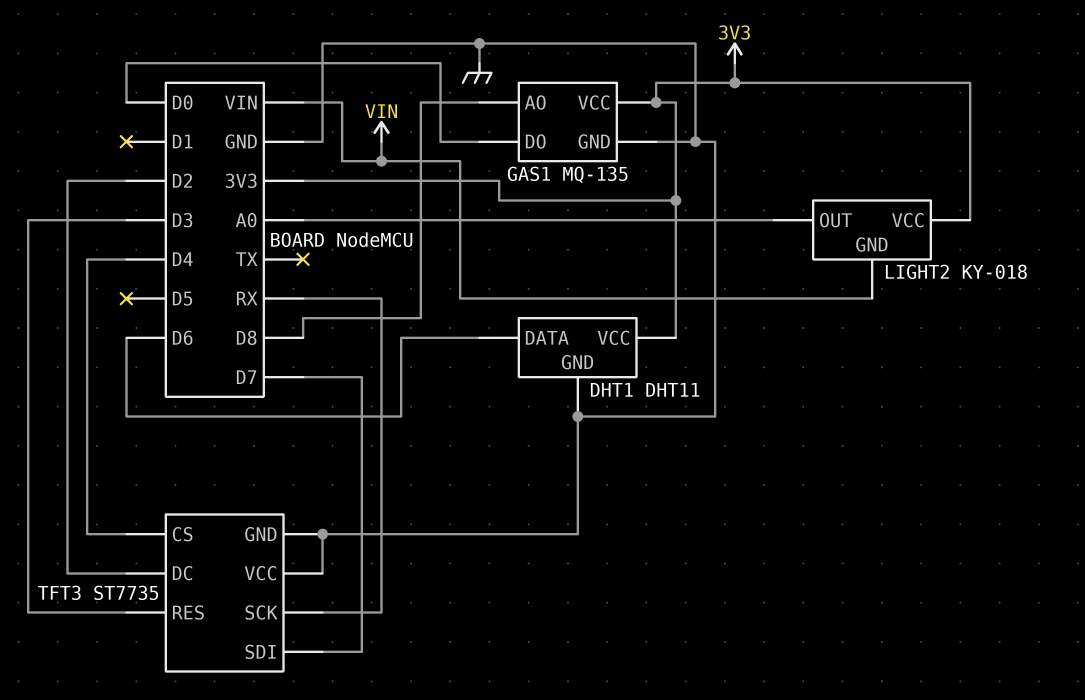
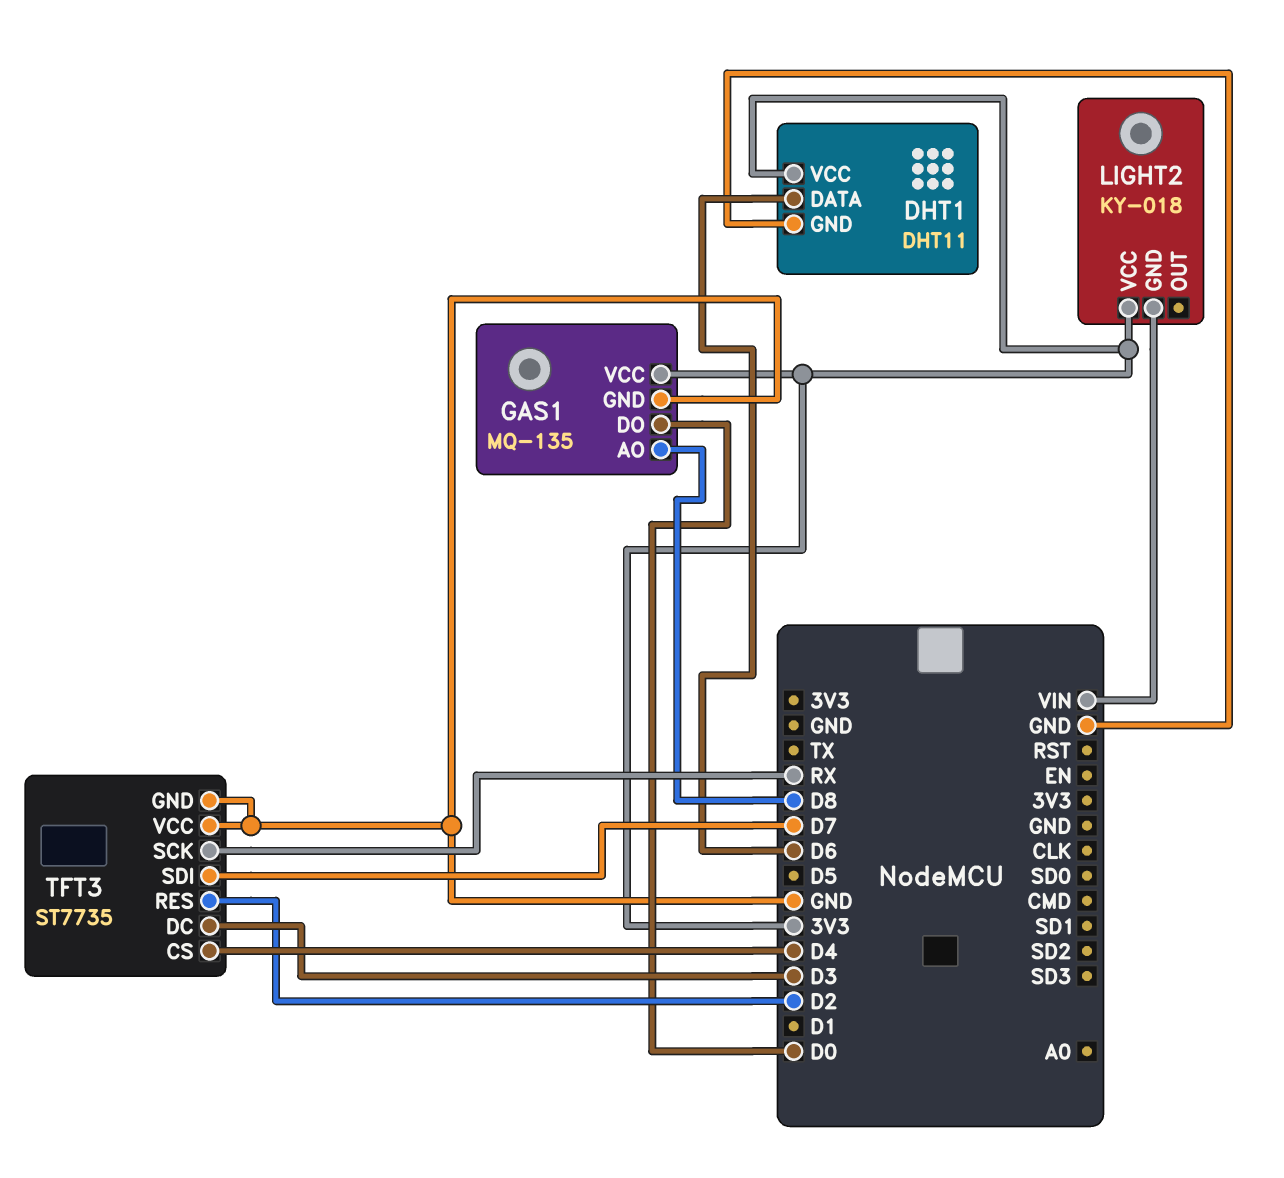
LIGHT2 pin OUT: A0 -> none
TFT3 pin DC: D2 -> D3
TFT3 pin RES: D3 -> D2

